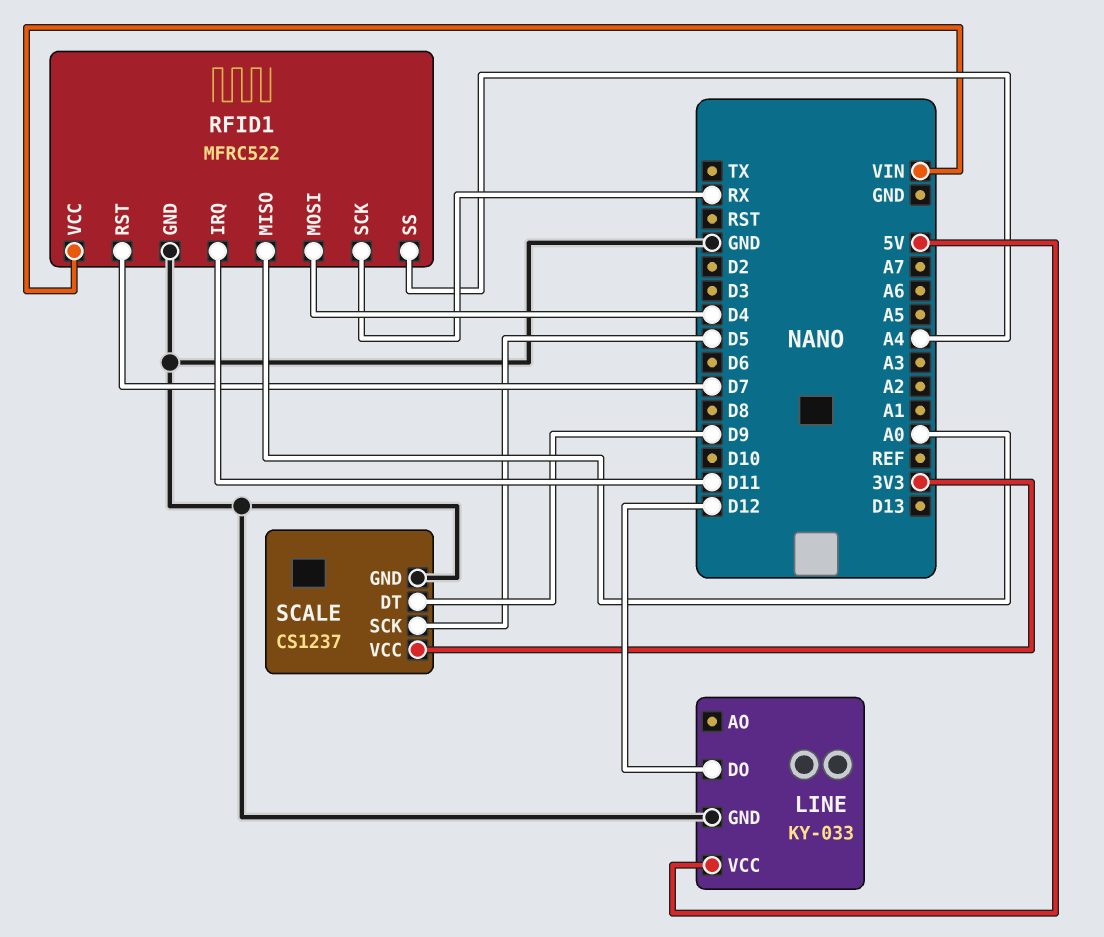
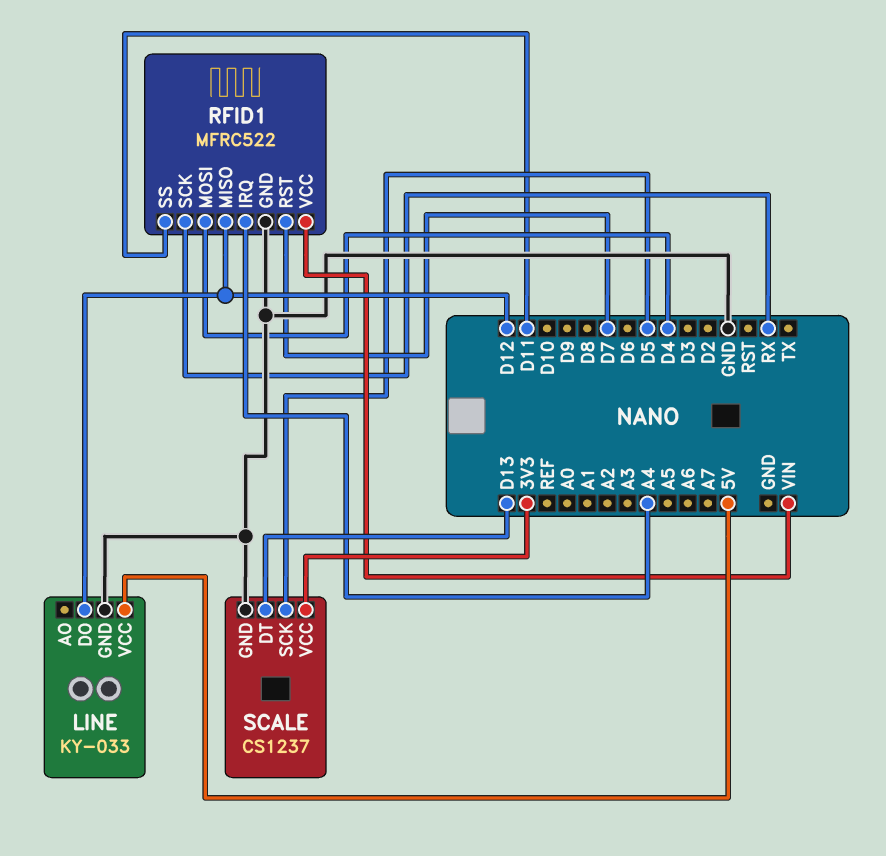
RFID1 pin IRQ: D11 -> A4
RFID1 pin MISO: A0 -> D12
RFID1 pin SS: A4 -> D11
SCALE pin DT: D9 -> D13

